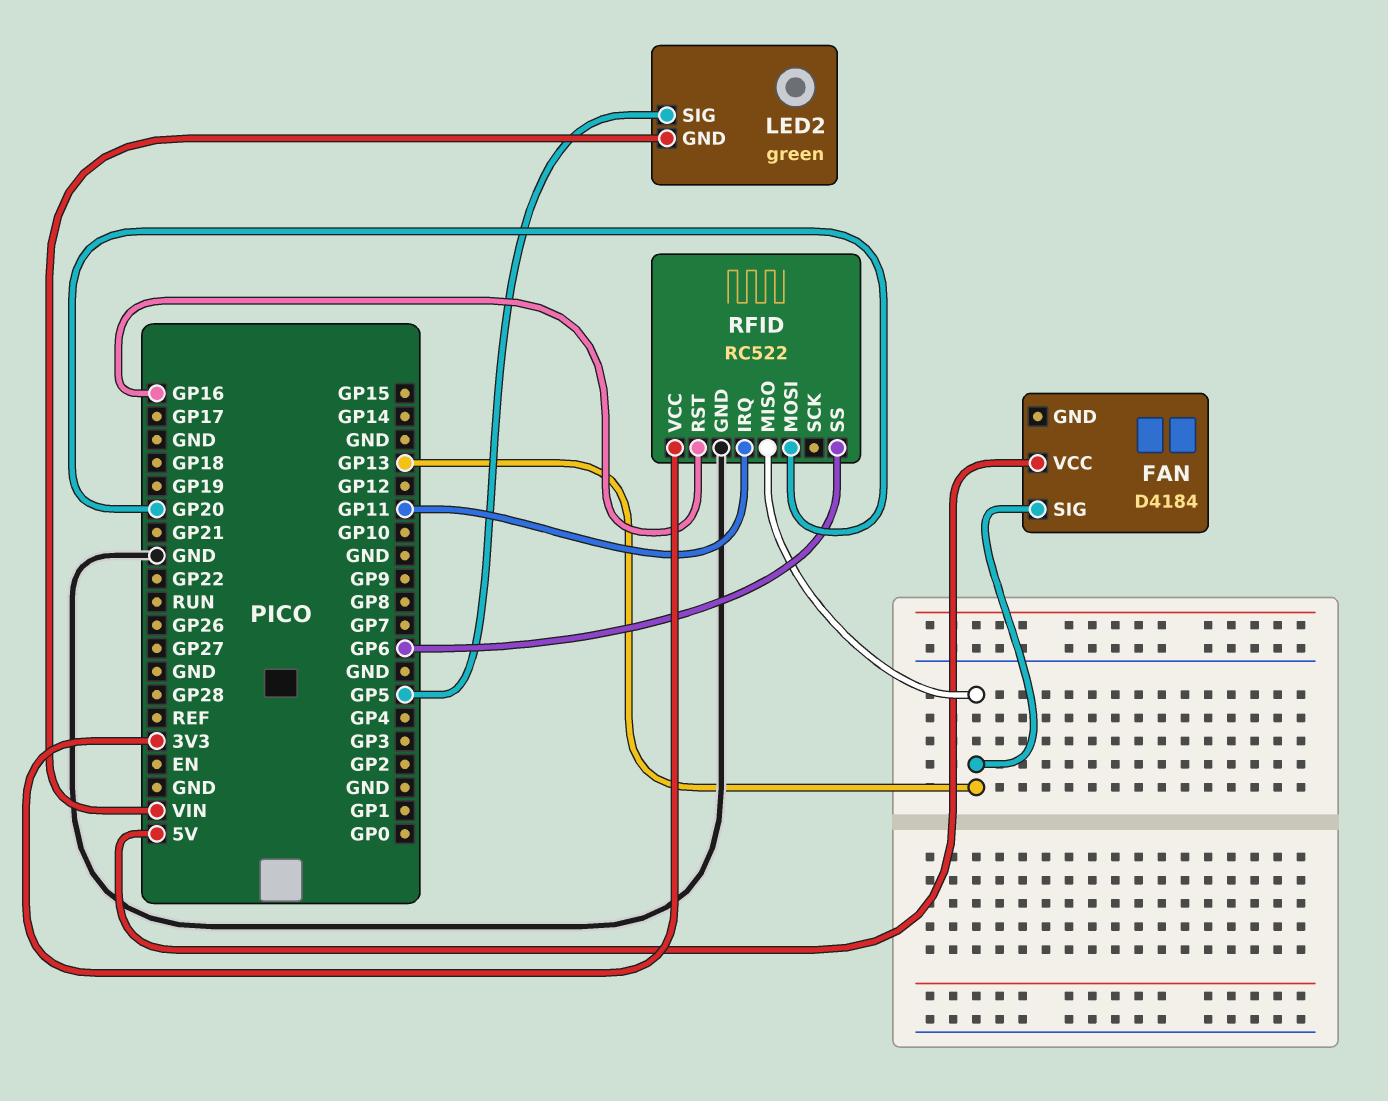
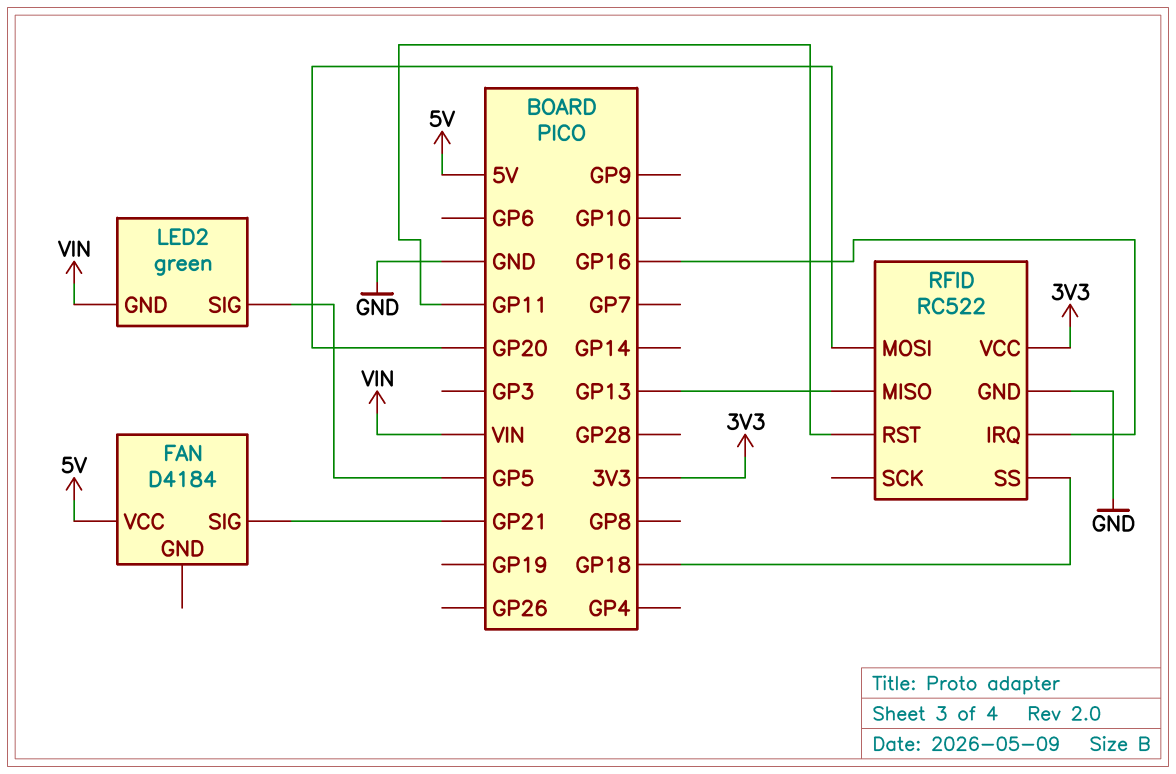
FAN pin SIG: GP13 -> GP21
RFID pin IRQ: GP11 -> GP16
RFID pin RST: GP16 -> GP11
RFID pin SS: GP6 -> GP18

